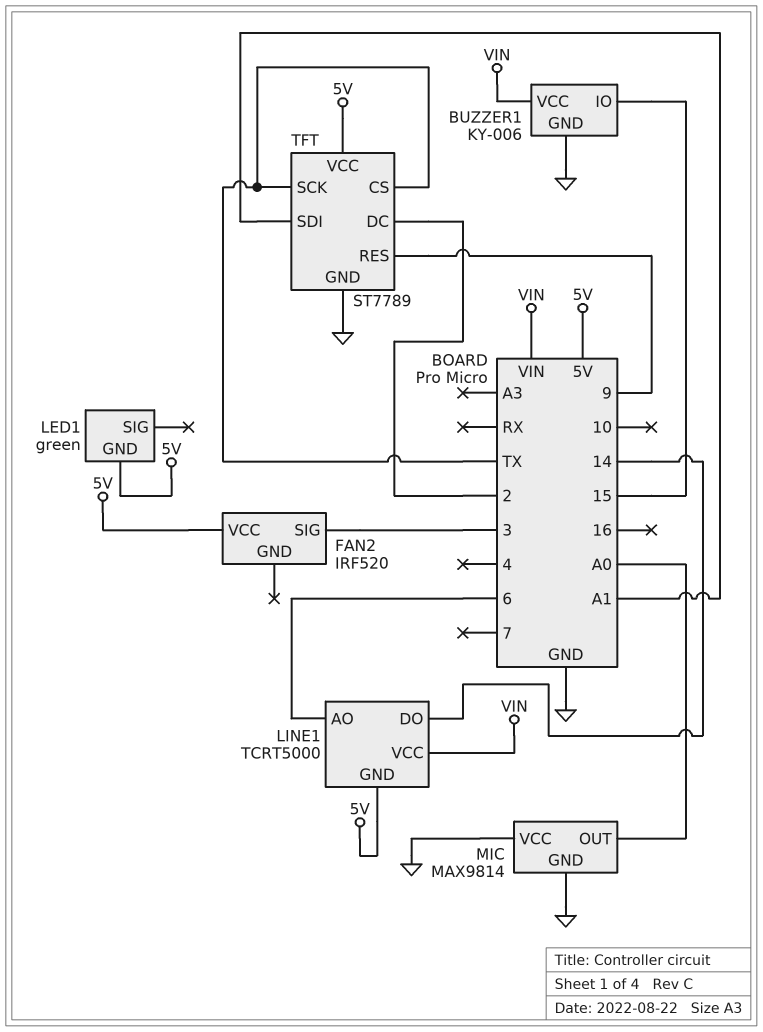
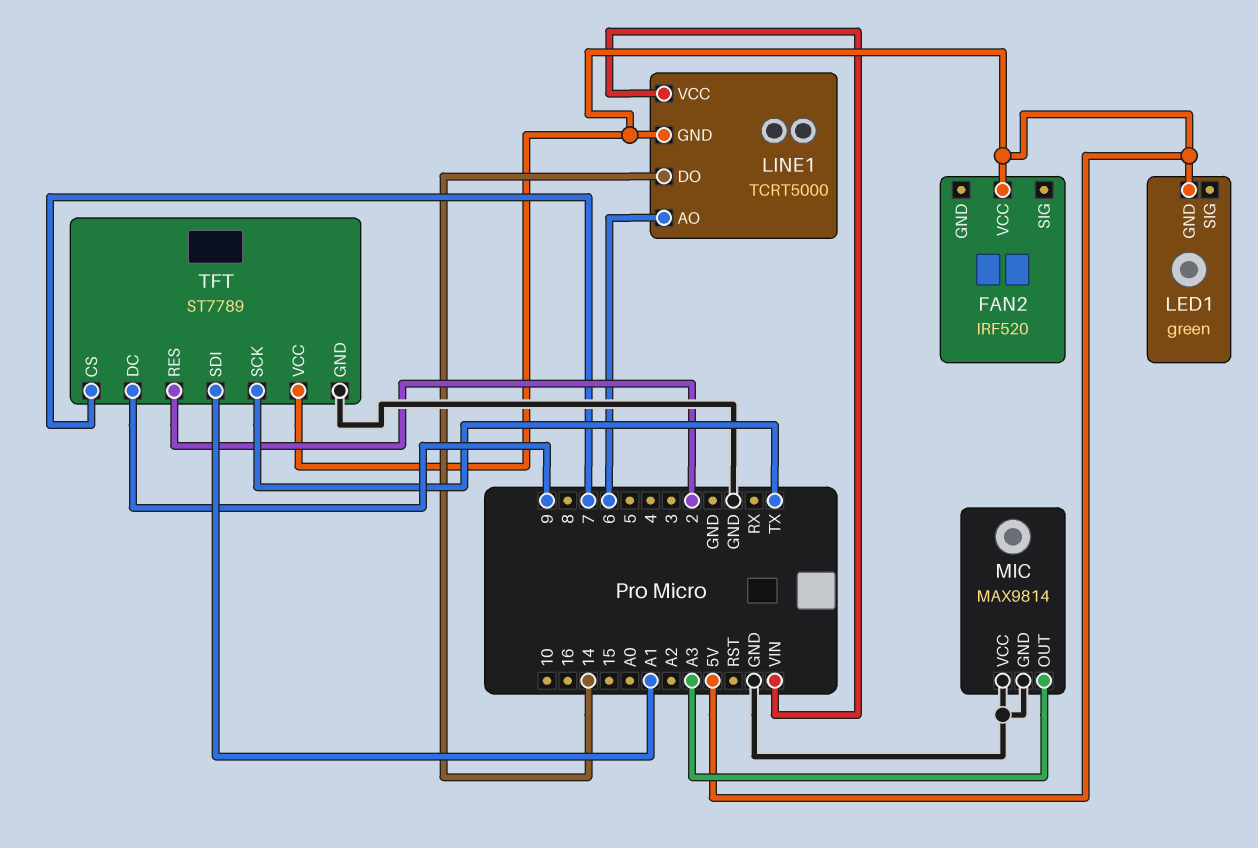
BUZZER1: KY-006 -> none
BUZZER1 pin GND: GND -> none
BUZZER1 pin IO: 15 -> none
BUZZER1 pin VCC: VIN -> none
FAN2 pin SIG: 3 -> none
MIC pin OUT: A0 -> A3
TFT pin CS: TX -> 7
TFT pin DC: 2 -> 9
TFT pin RES: 9 -> 2

